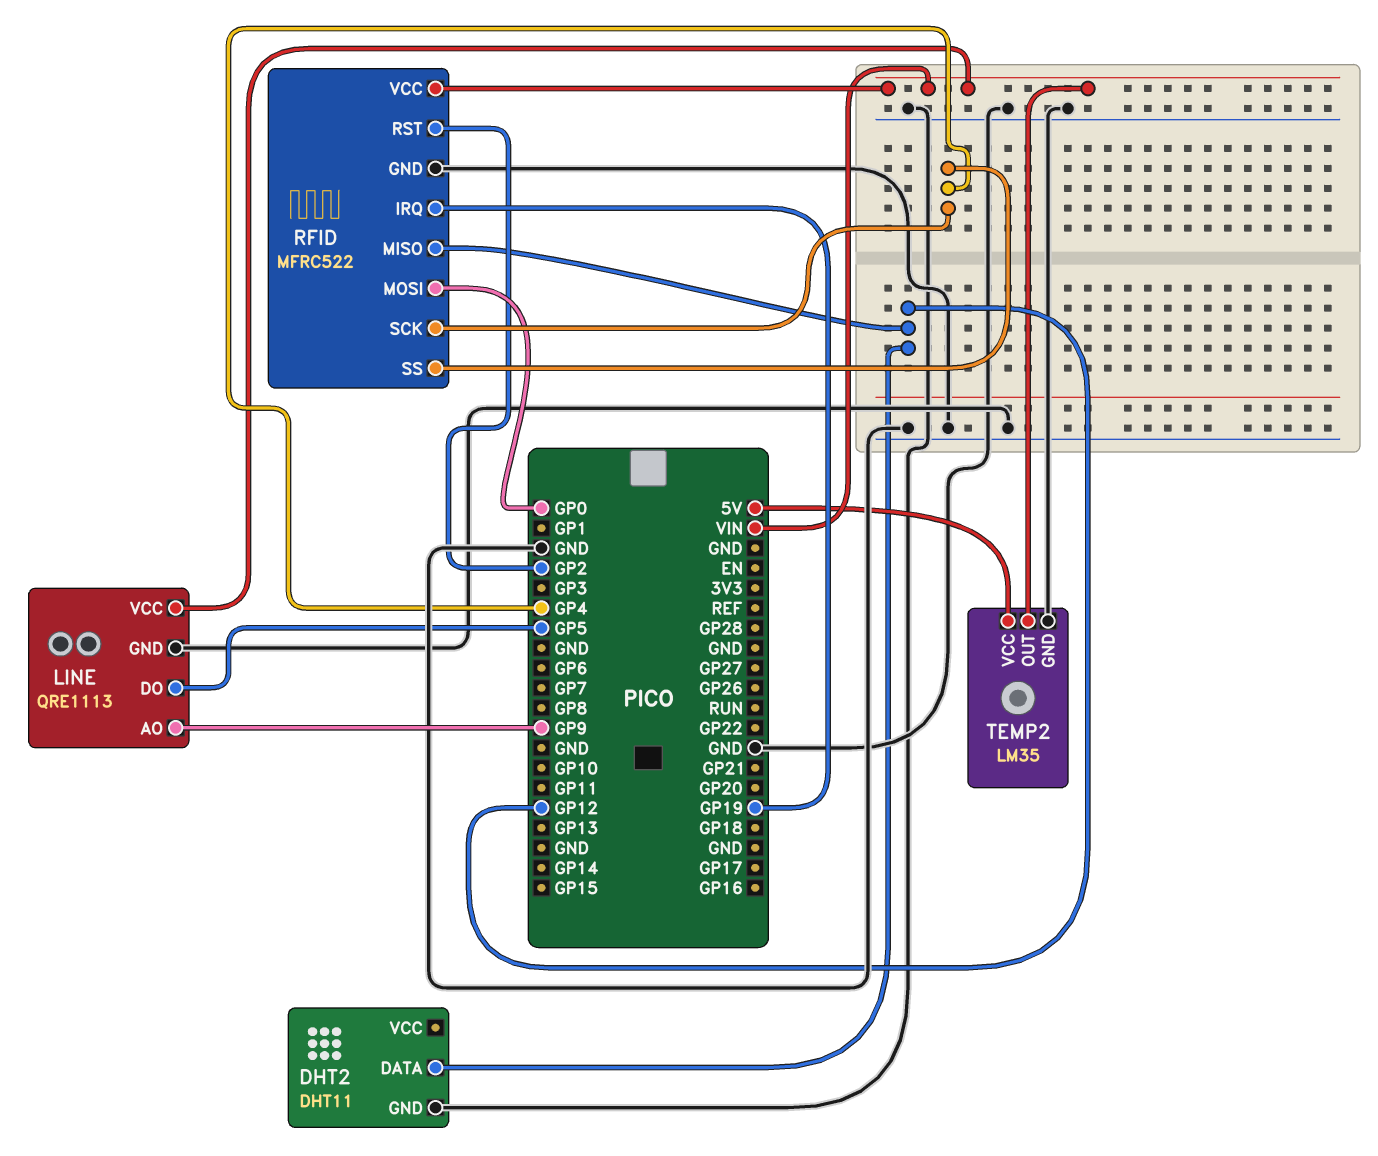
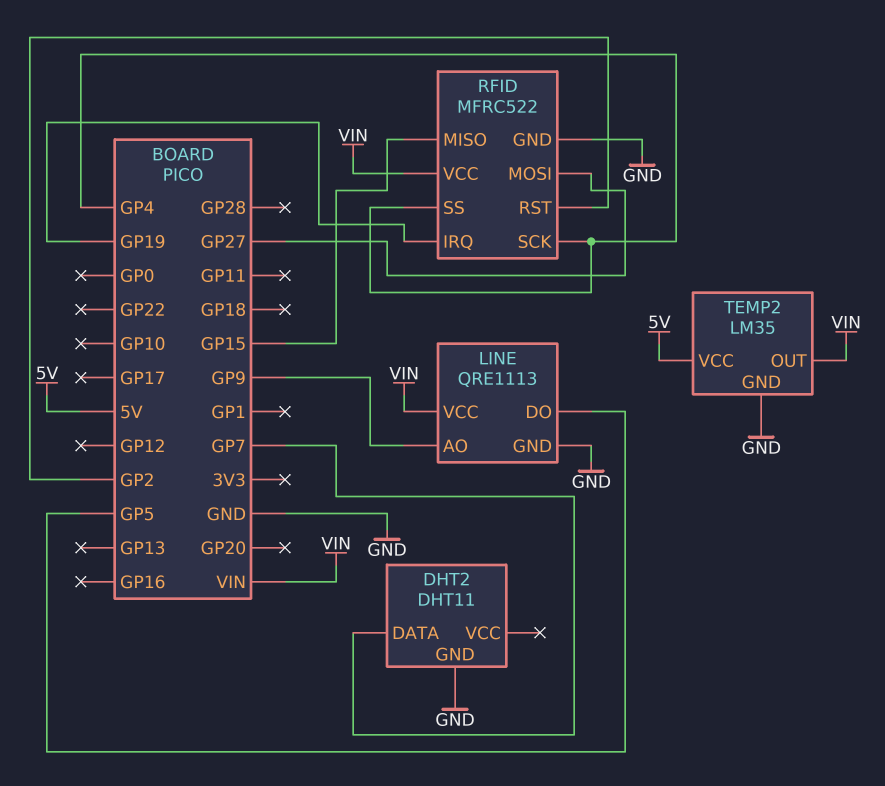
DHT2 pin DATA: GP12 -> GP7
RFID pin MISO: GP12 -> GP15
RFID pin MOSI: GP0 -> GP27

